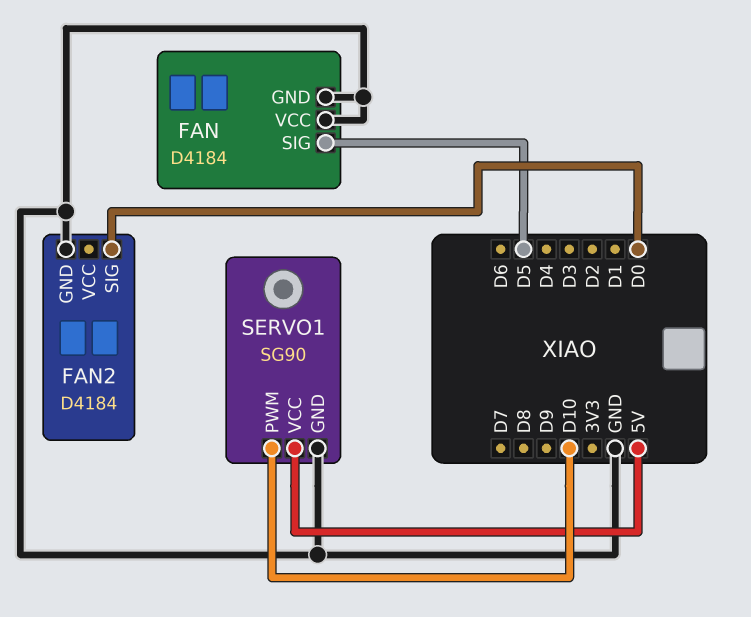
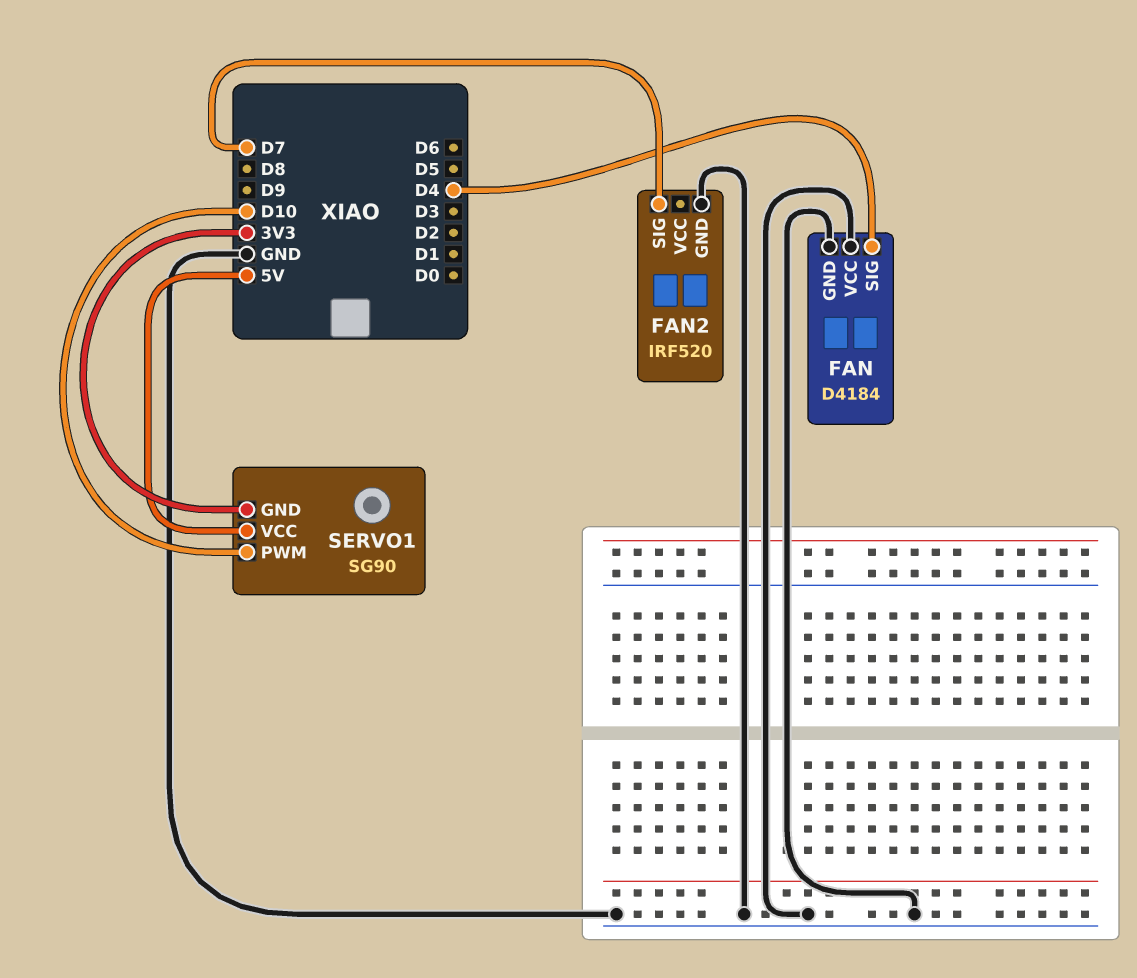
FAN pin SIG: D5 -> D4
FAN2: D4184 -> IRF520
FAN2 pin SIG: D0 -> D7
SERVO1 pin GND: GND -> 3V3

